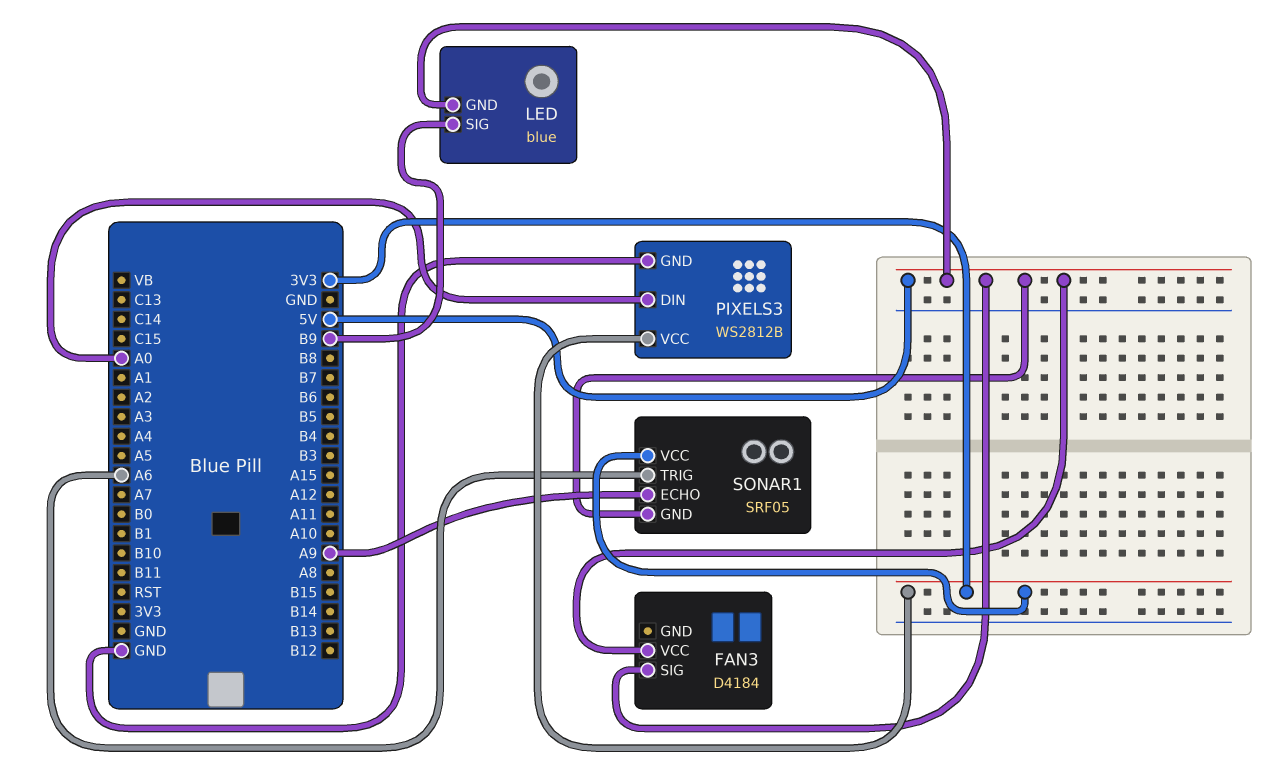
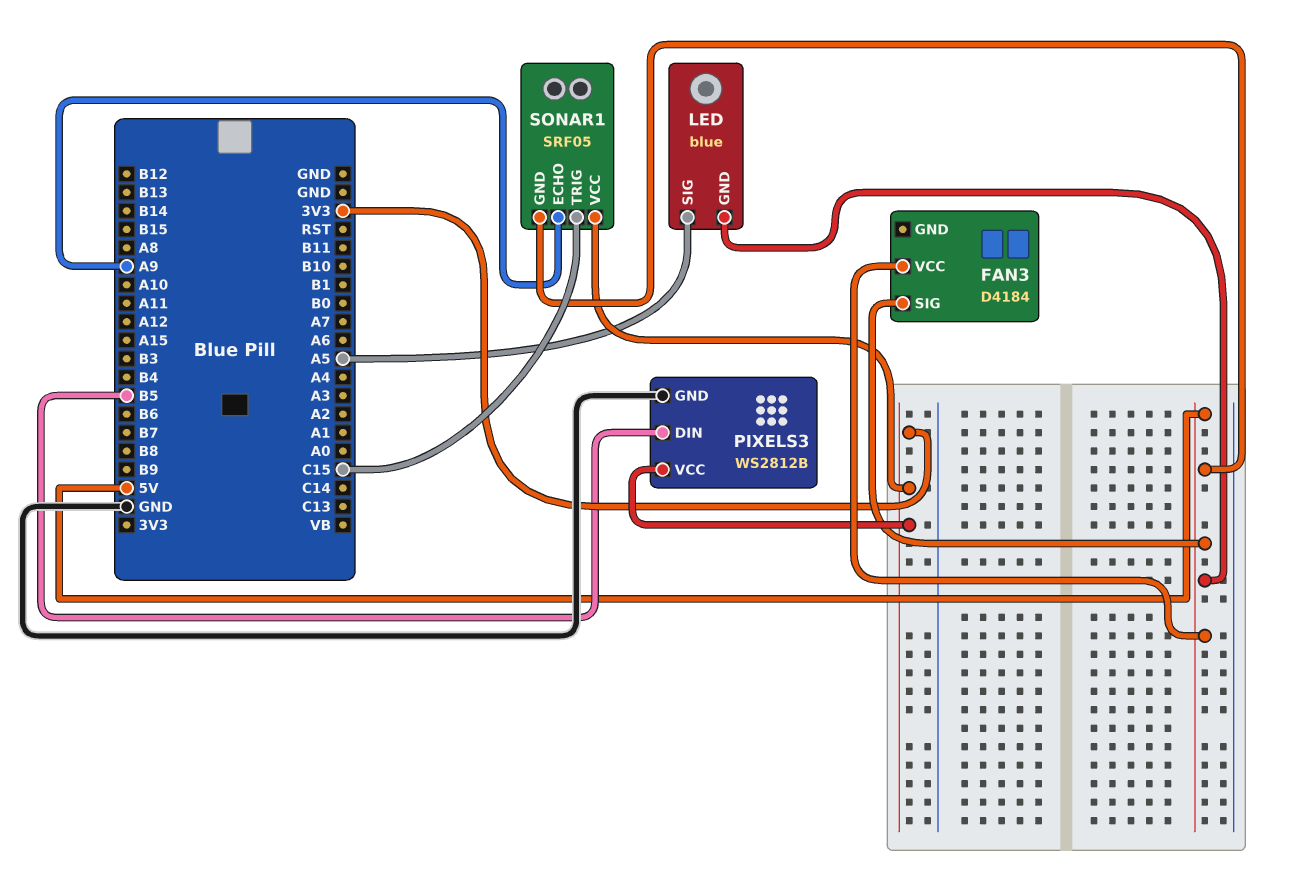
LED pin SIG: B9 -> A5
PIXELS3 pin DIN: A0 -> B5
SONAR1 pin TRIG: A6 -> C15

